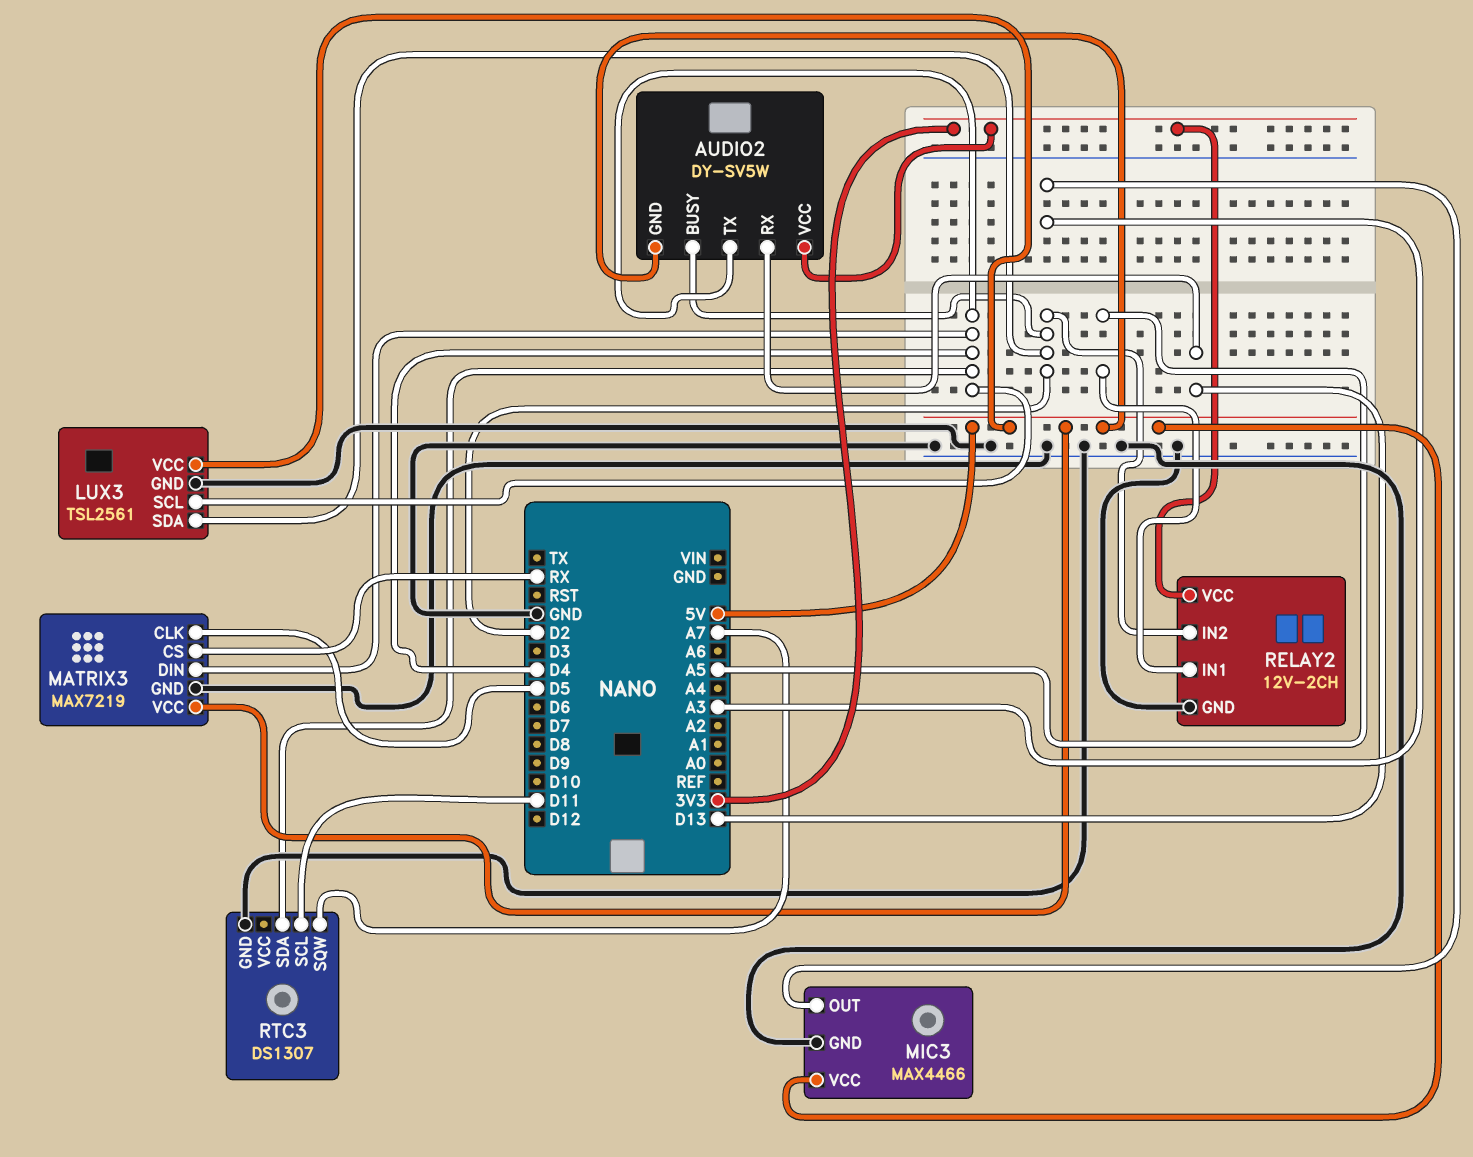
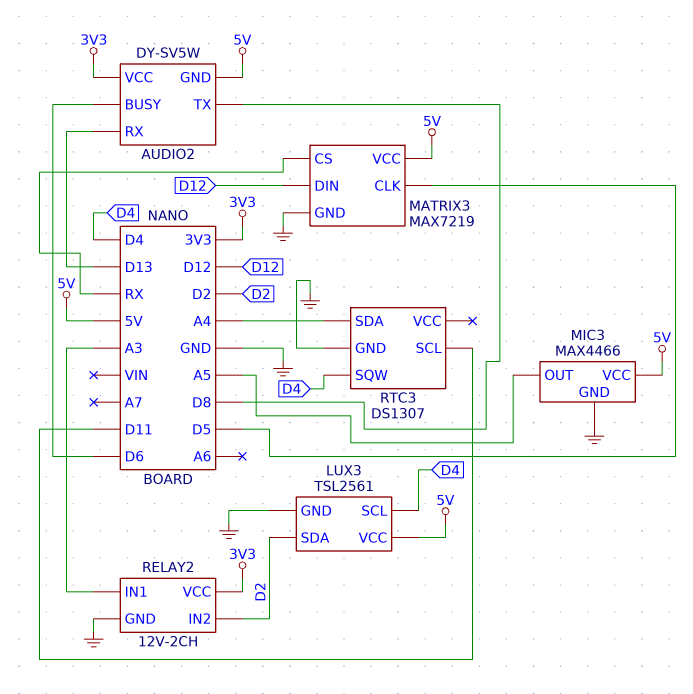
AUDIO2 pin BUSY: D2 -> D6
AUDIO2 pin TX: D4 -> D8
MATRIX3 pin DIN: D4 -> D12
MIC3 pin OUT: A3 -> A5
RELAY2 pin IN1: A5 -> A3
RTC3 pin SDA: D4 -> A4
RTC3 pin SQW: A7 -> D4

